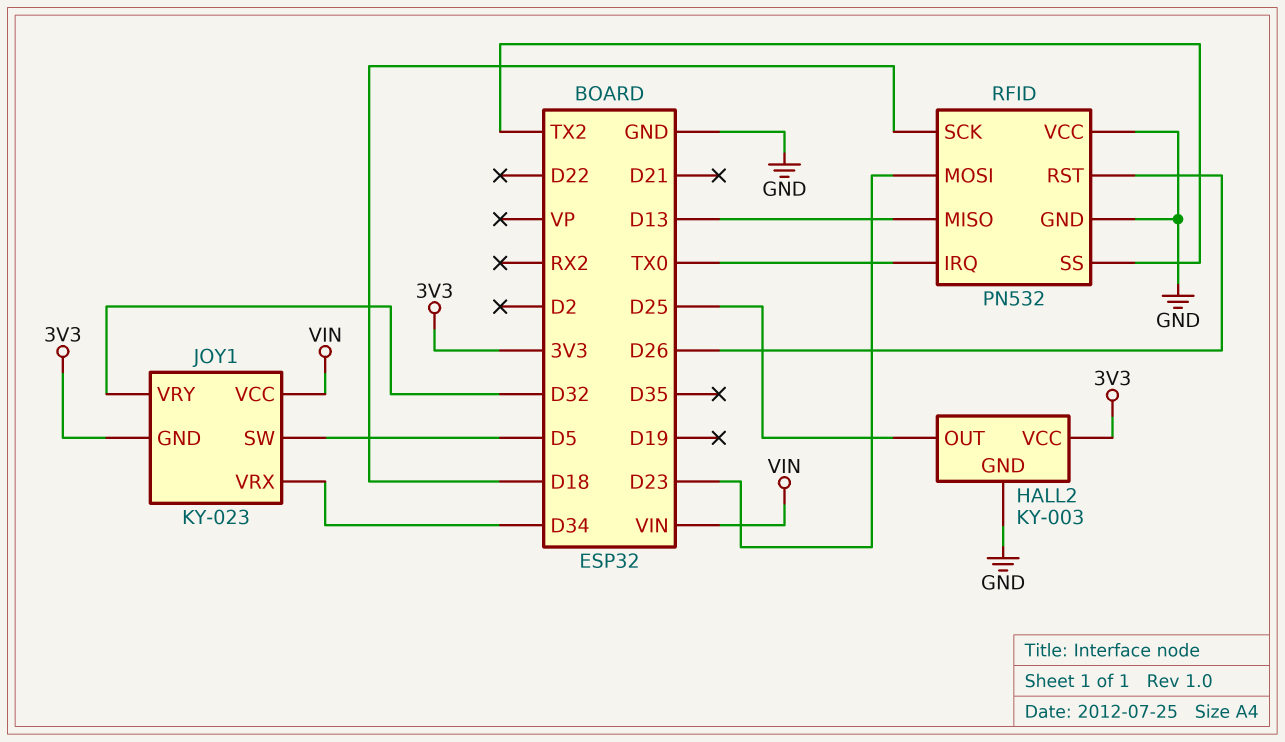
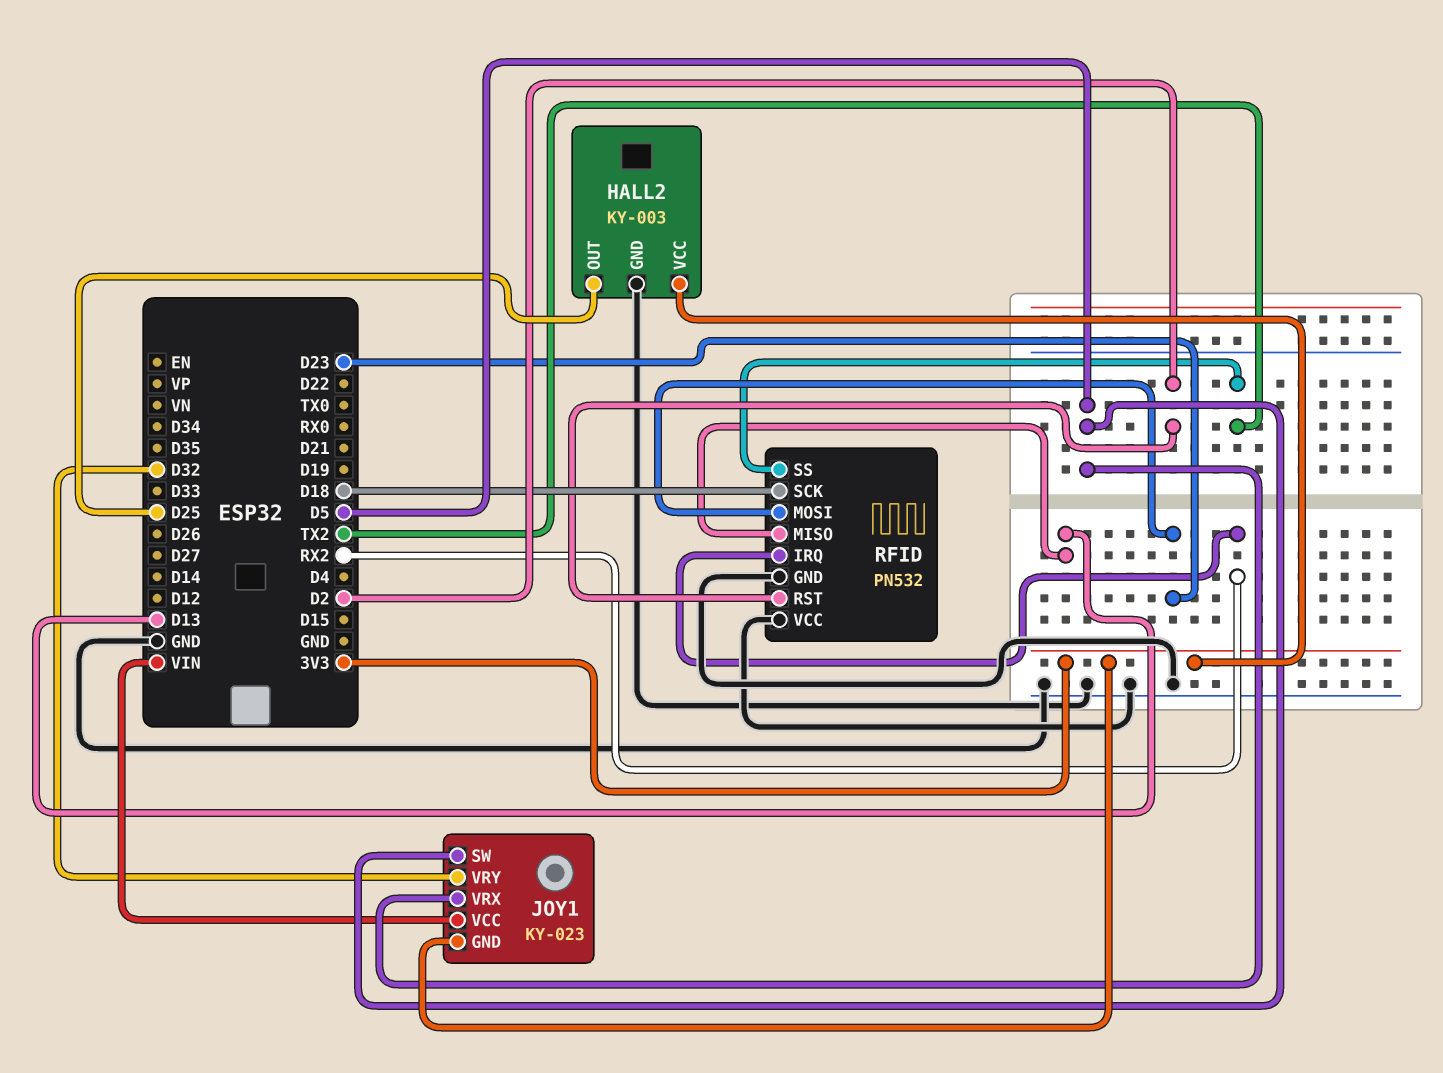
JOY1 pin VRX: D34 -> D5
RFID pin IRQ: TX0 -> RX2
RFID pin RST: D26 -> D2

